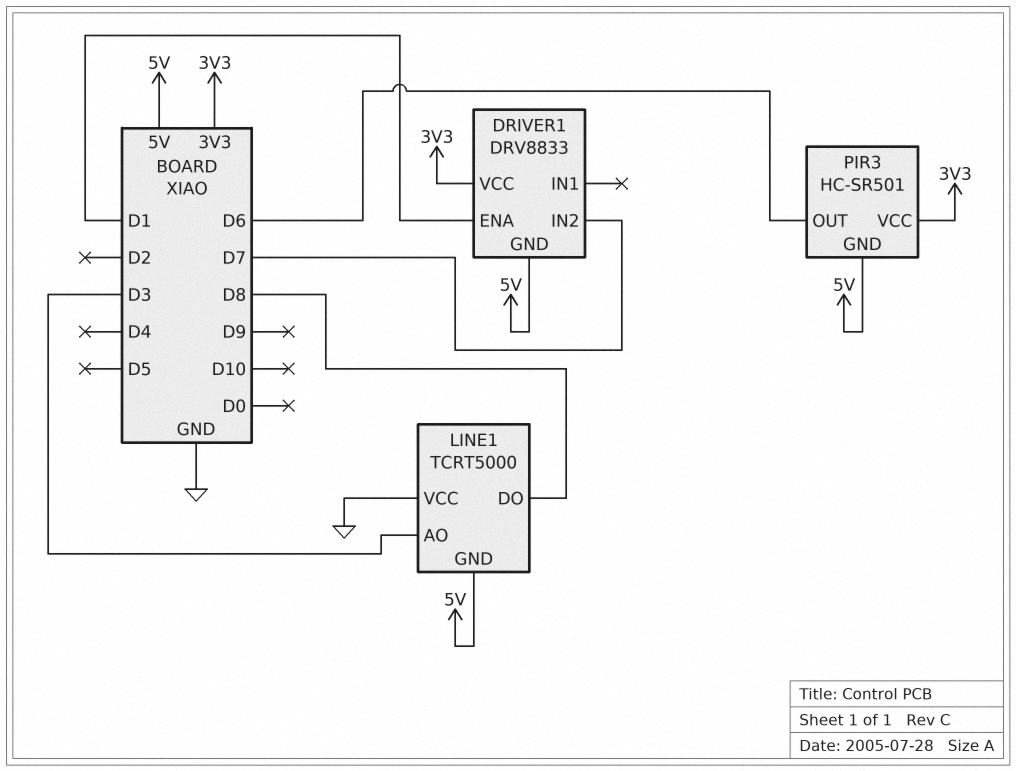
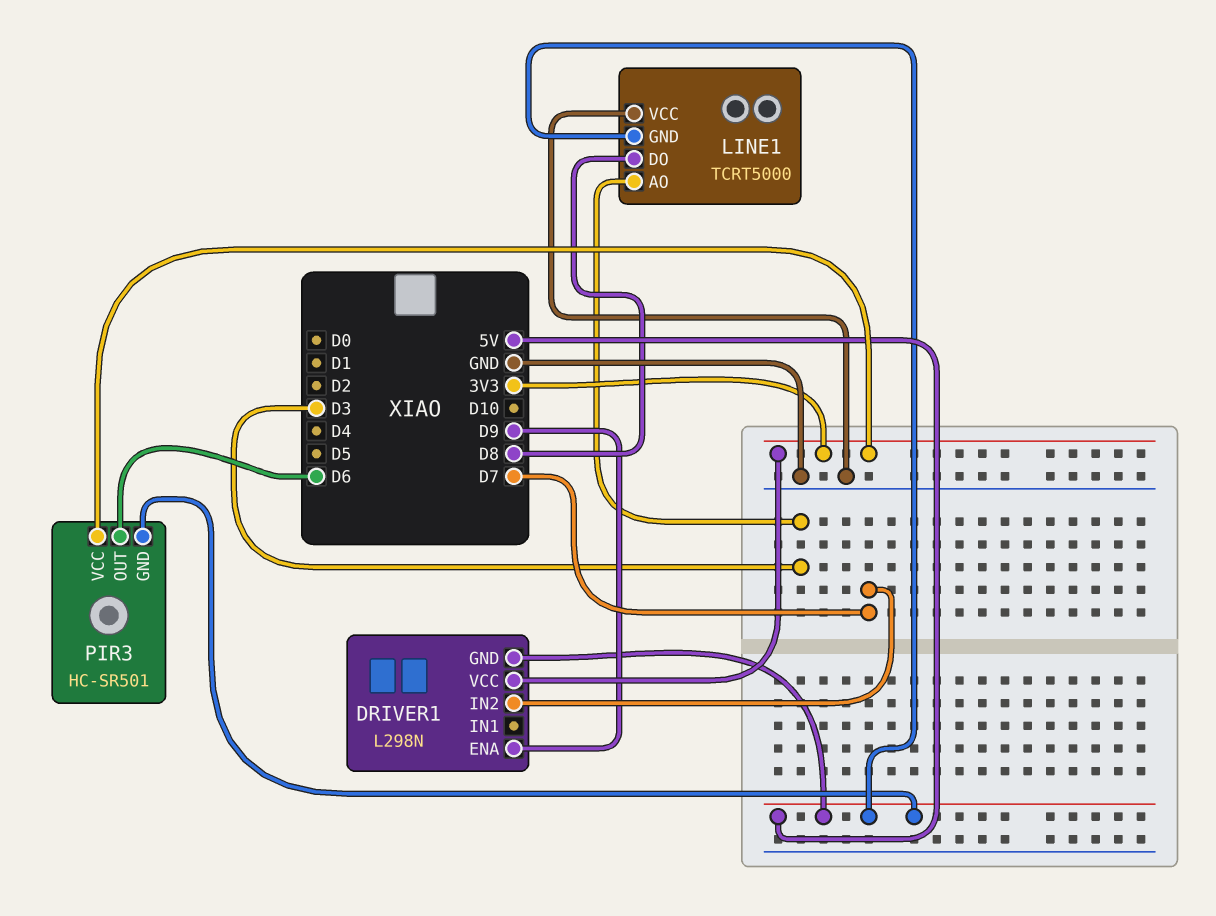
DRIVER1: DRV8833 -> L298N
DRIVER1 pin ENA: D1 -> D9

